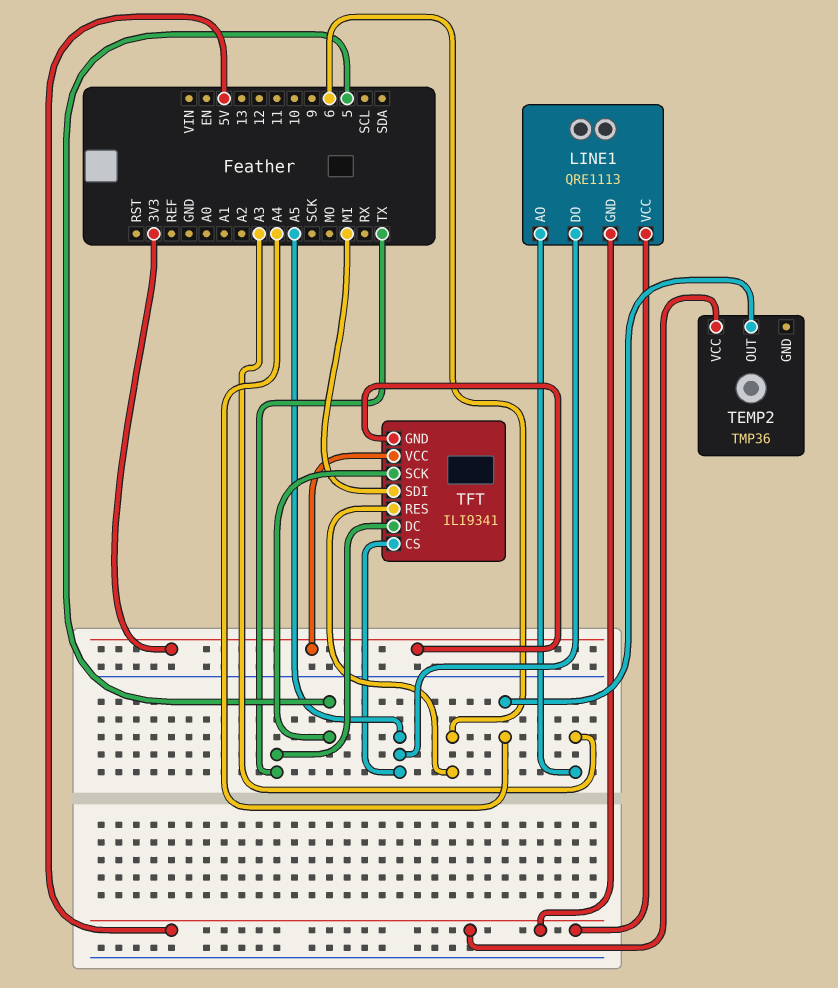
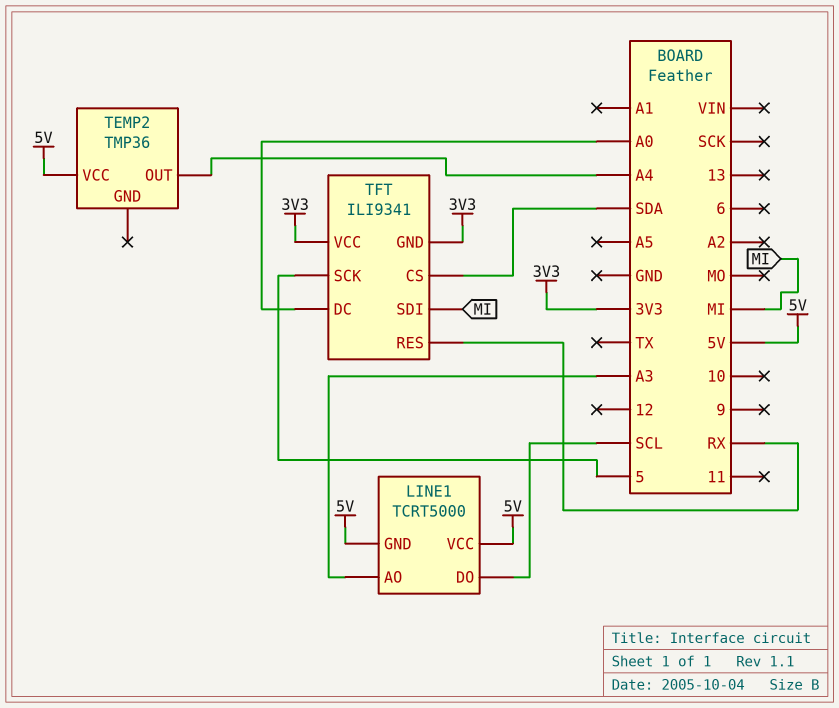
LINE1: QRE1113 -> TCRT5000
LINE1 pin DO: A5 -> SCL
TFT pin CS: A5 -> SDA
TFT pin DC: TX -> A0
TFT pin RES: 6 -> RX

